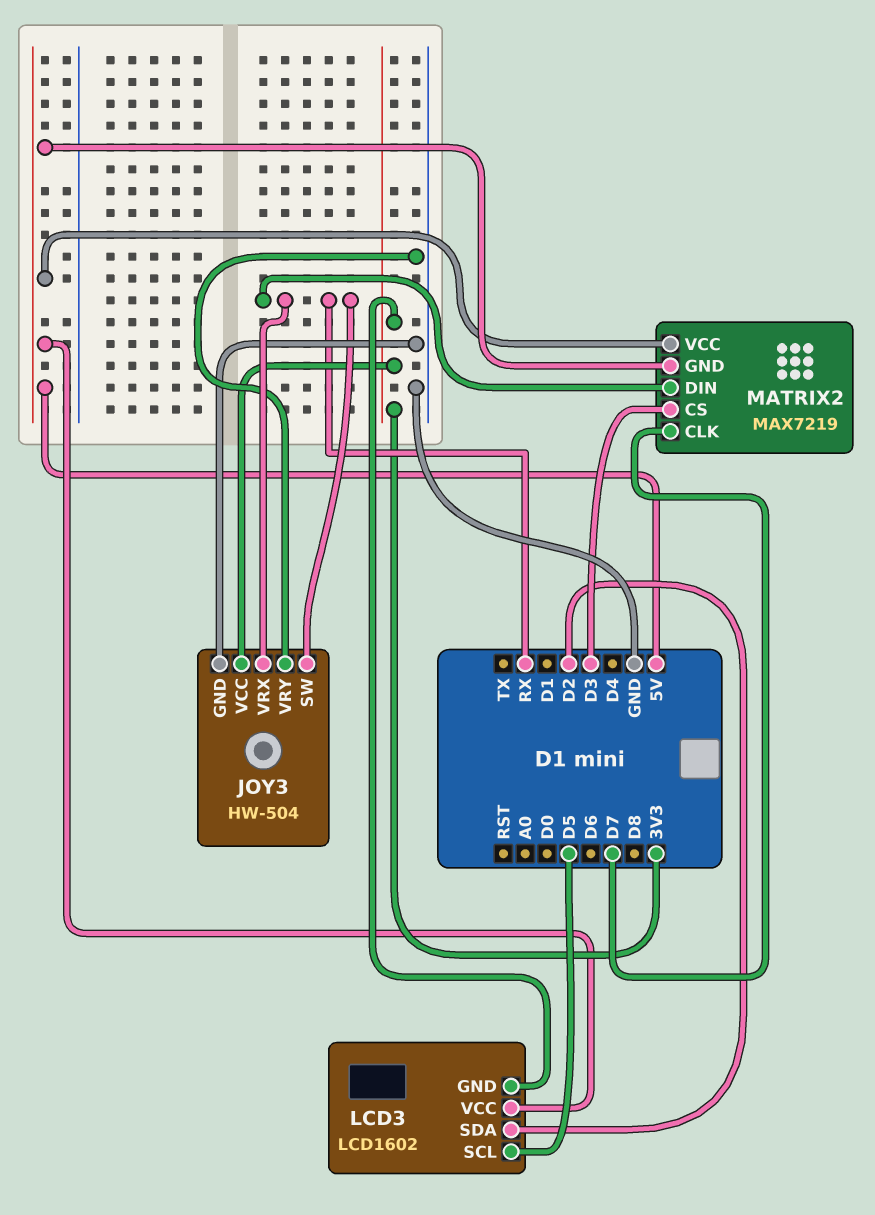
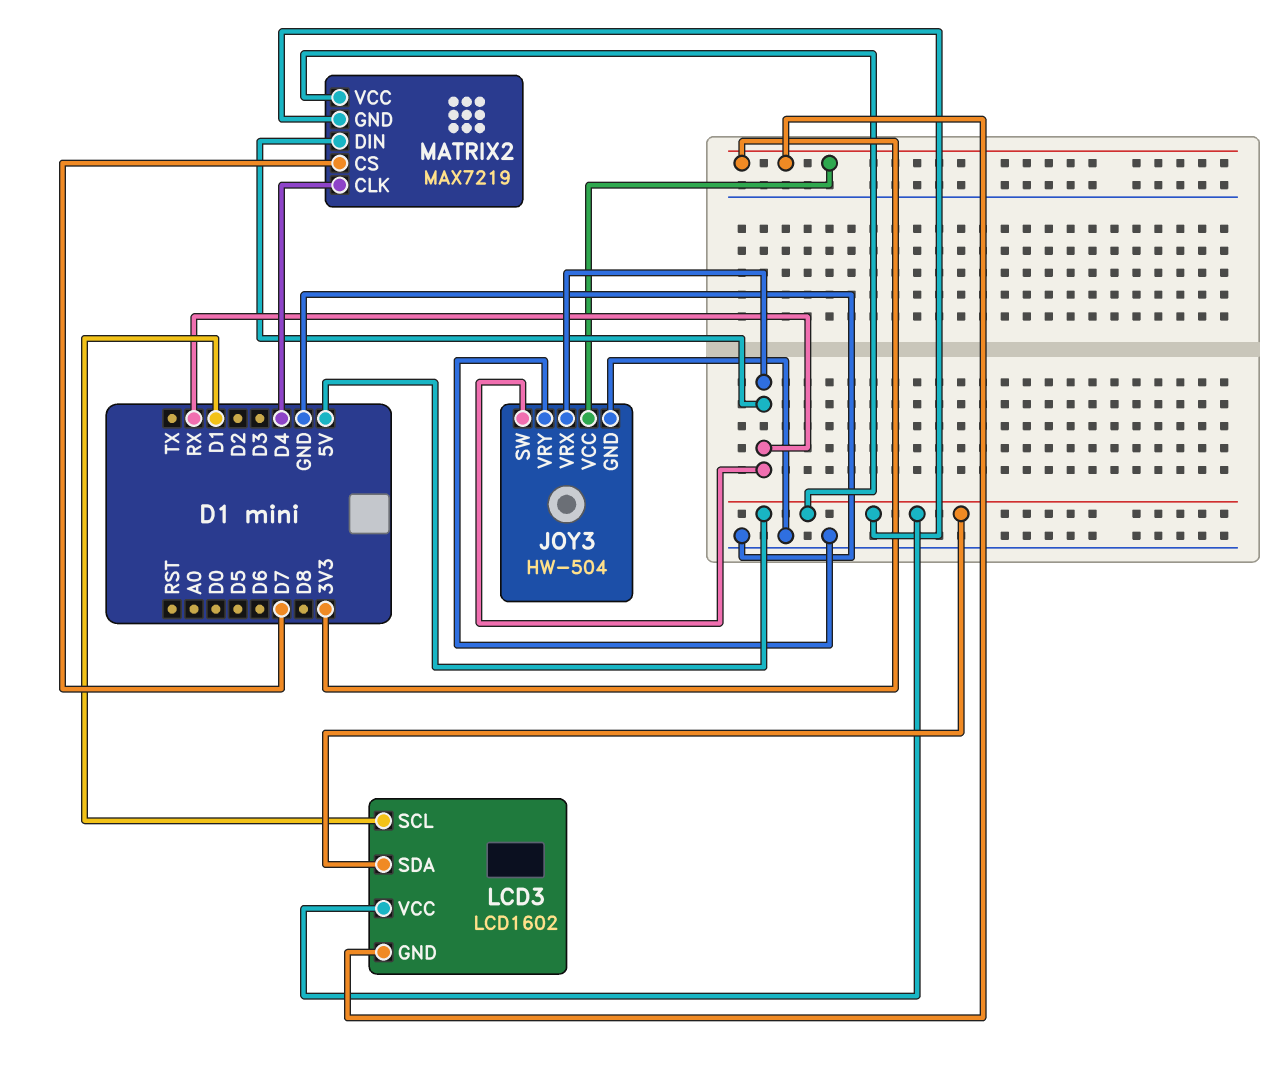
LCD3 pin SCL: D5 -> D1
LCD3 pin SDA: D2 -> 5V
MATRIX2 pin CLK: D7 -> D4
MATRIX2 pin CS: D3 -> D7

